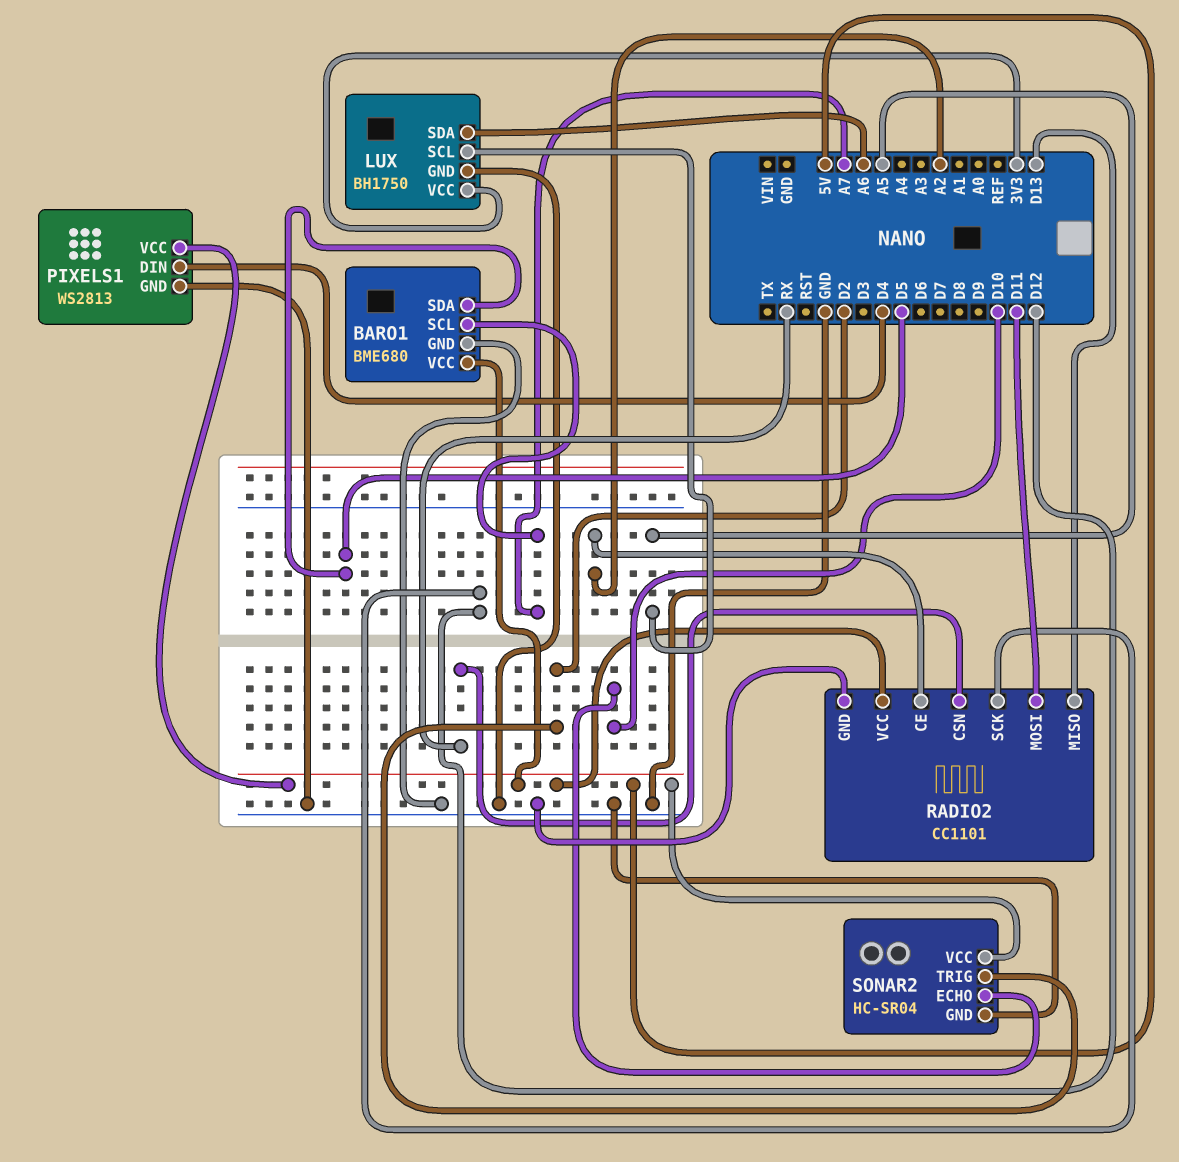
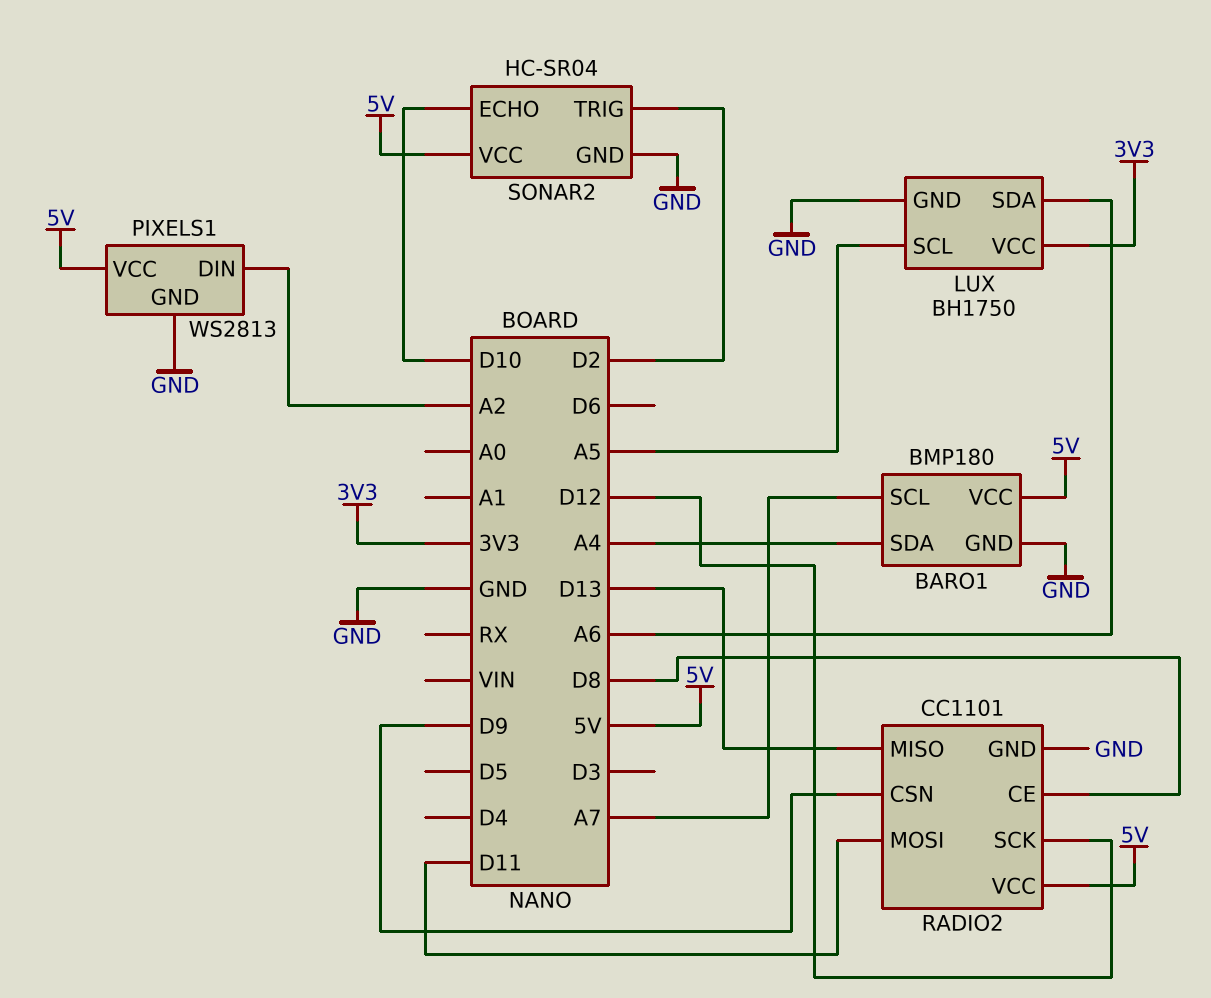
BARO1: BME680 -> BMP180
BARO1 pin SDA: D5 -> A4
PIXELS1 pin DIN: D4 -> A2
RADIO2 pin CE: A2 -> D8
RADIO2 pin CSN: RX -> D9

